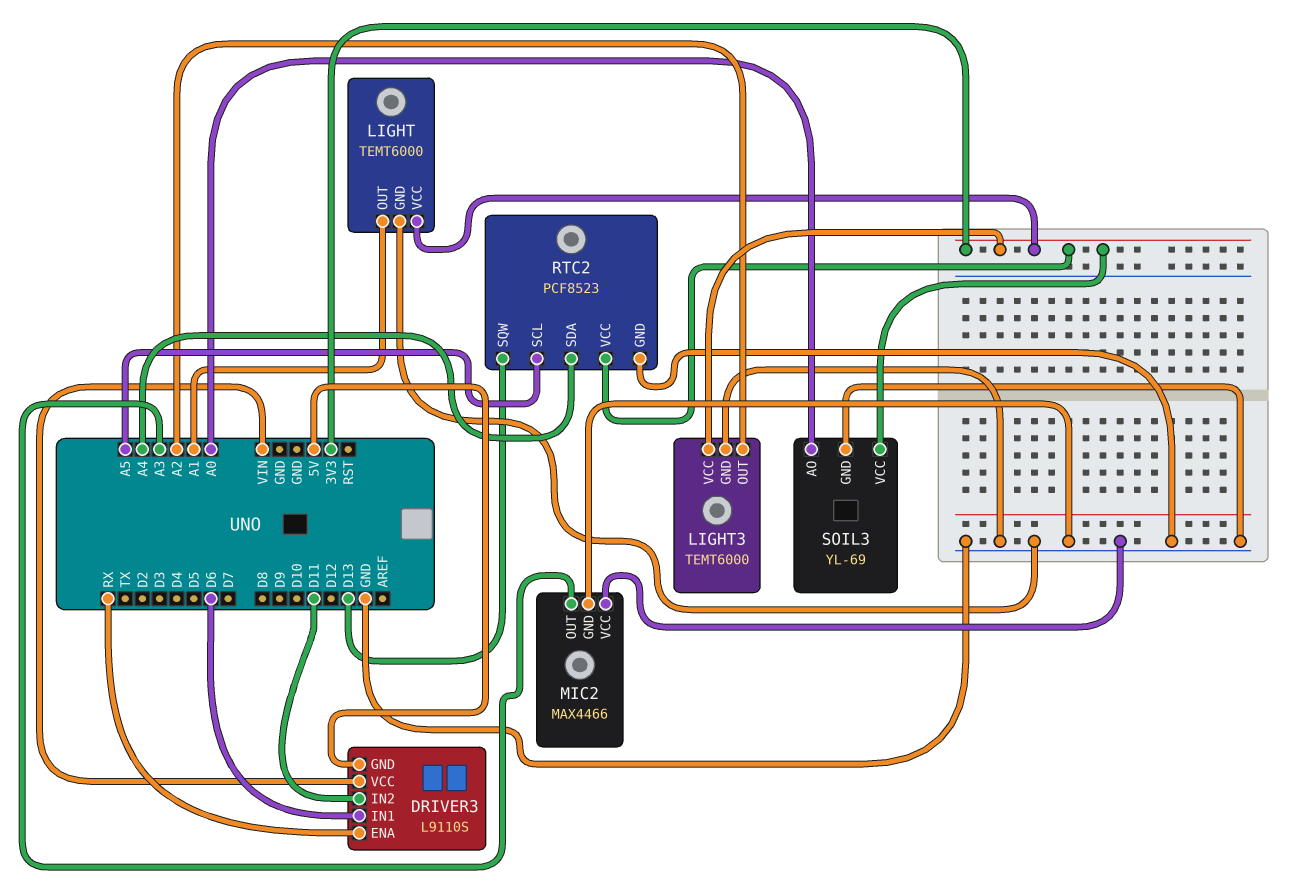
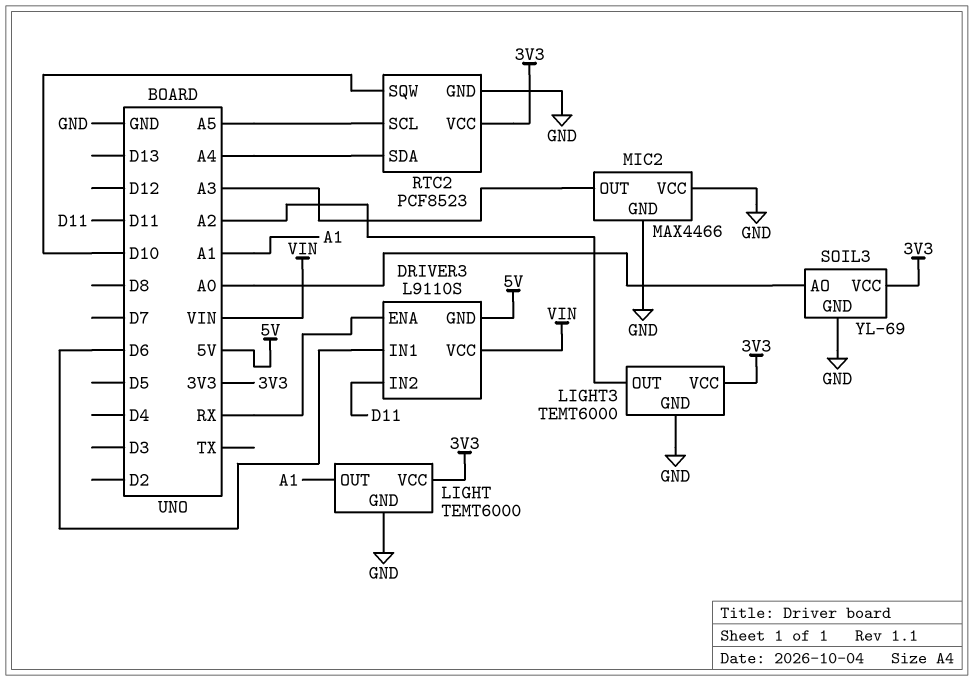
RTC2 pin SQW: D13 -> D10

